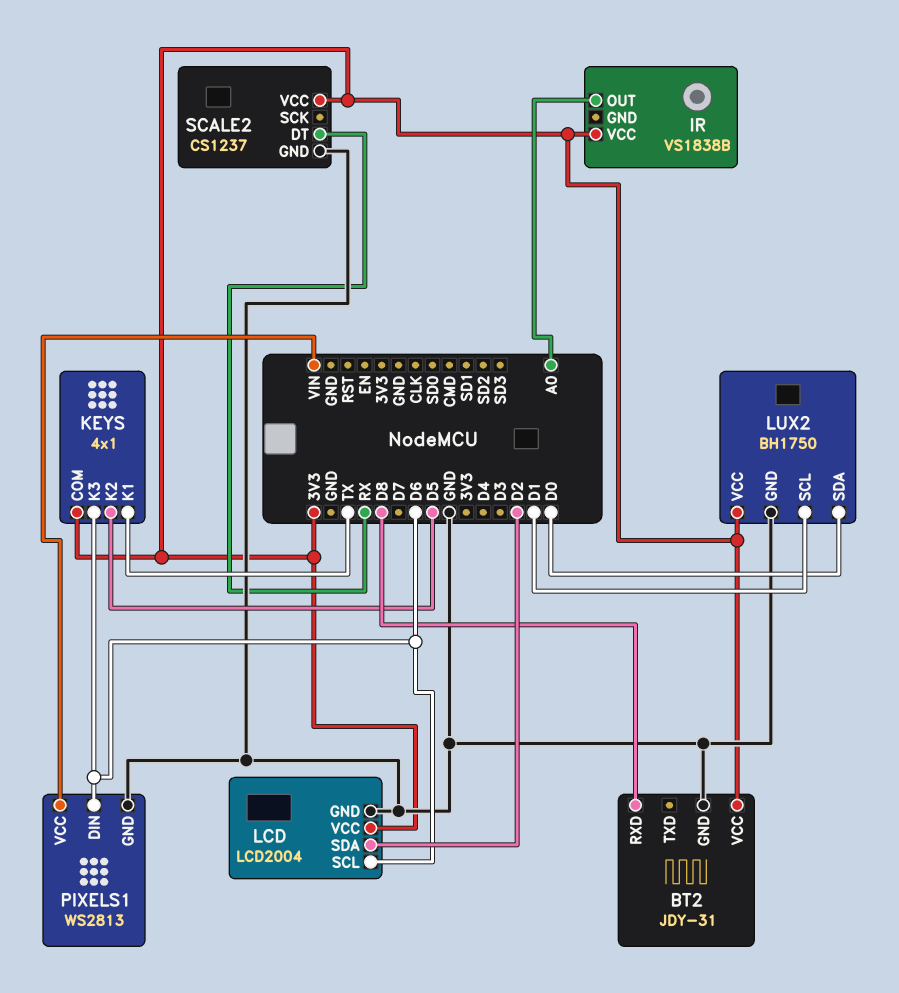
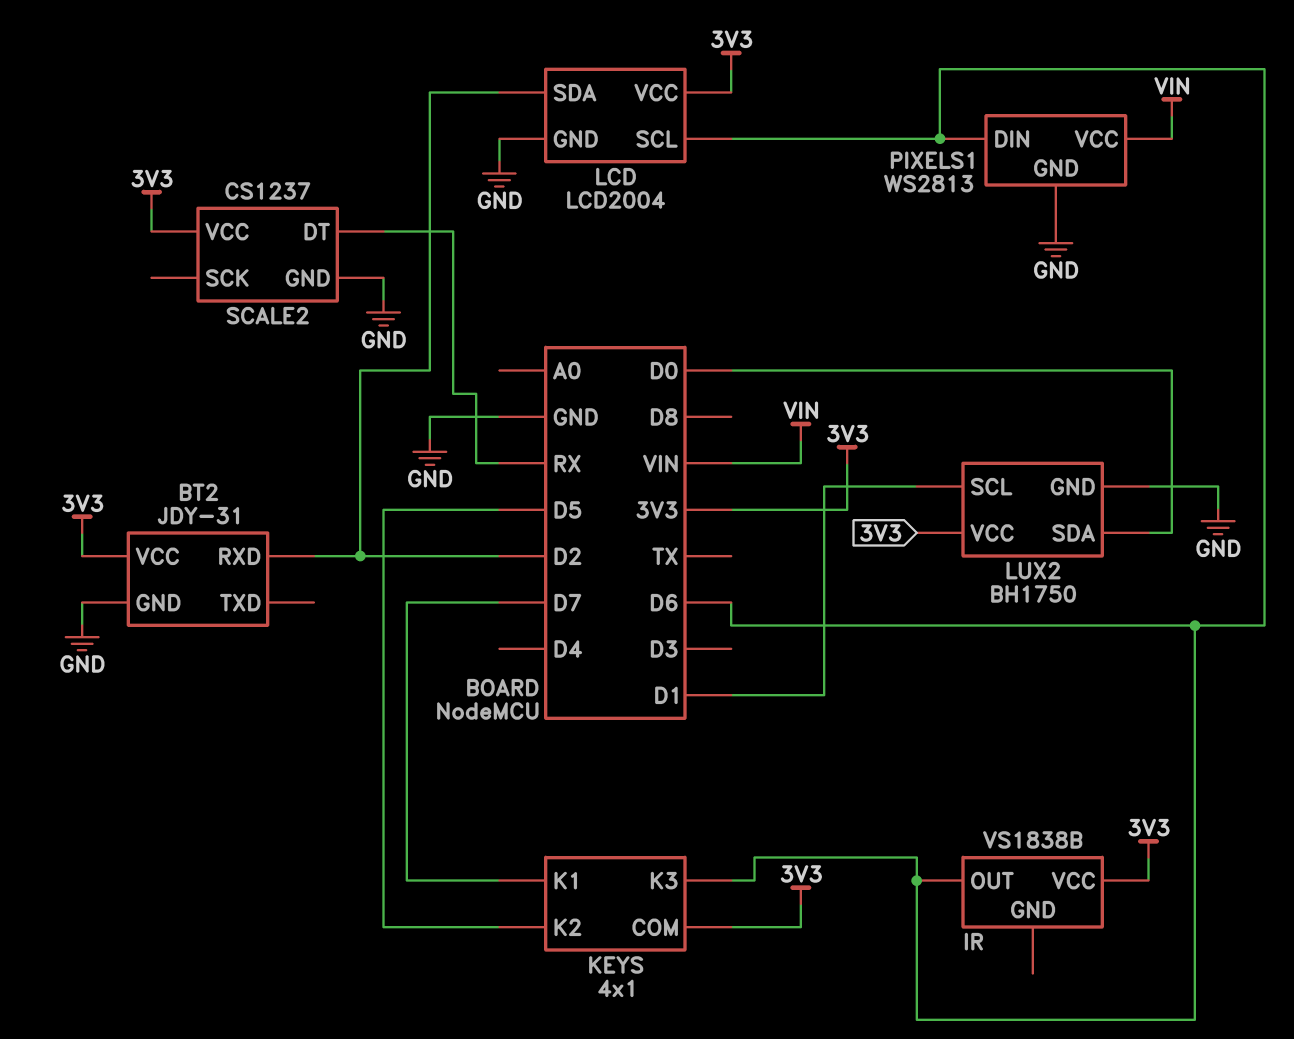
BT2 pin RXD: D8 -> D2
IR pin OUT: A0 -> D6
KEYS pin K1: TX -> D7

